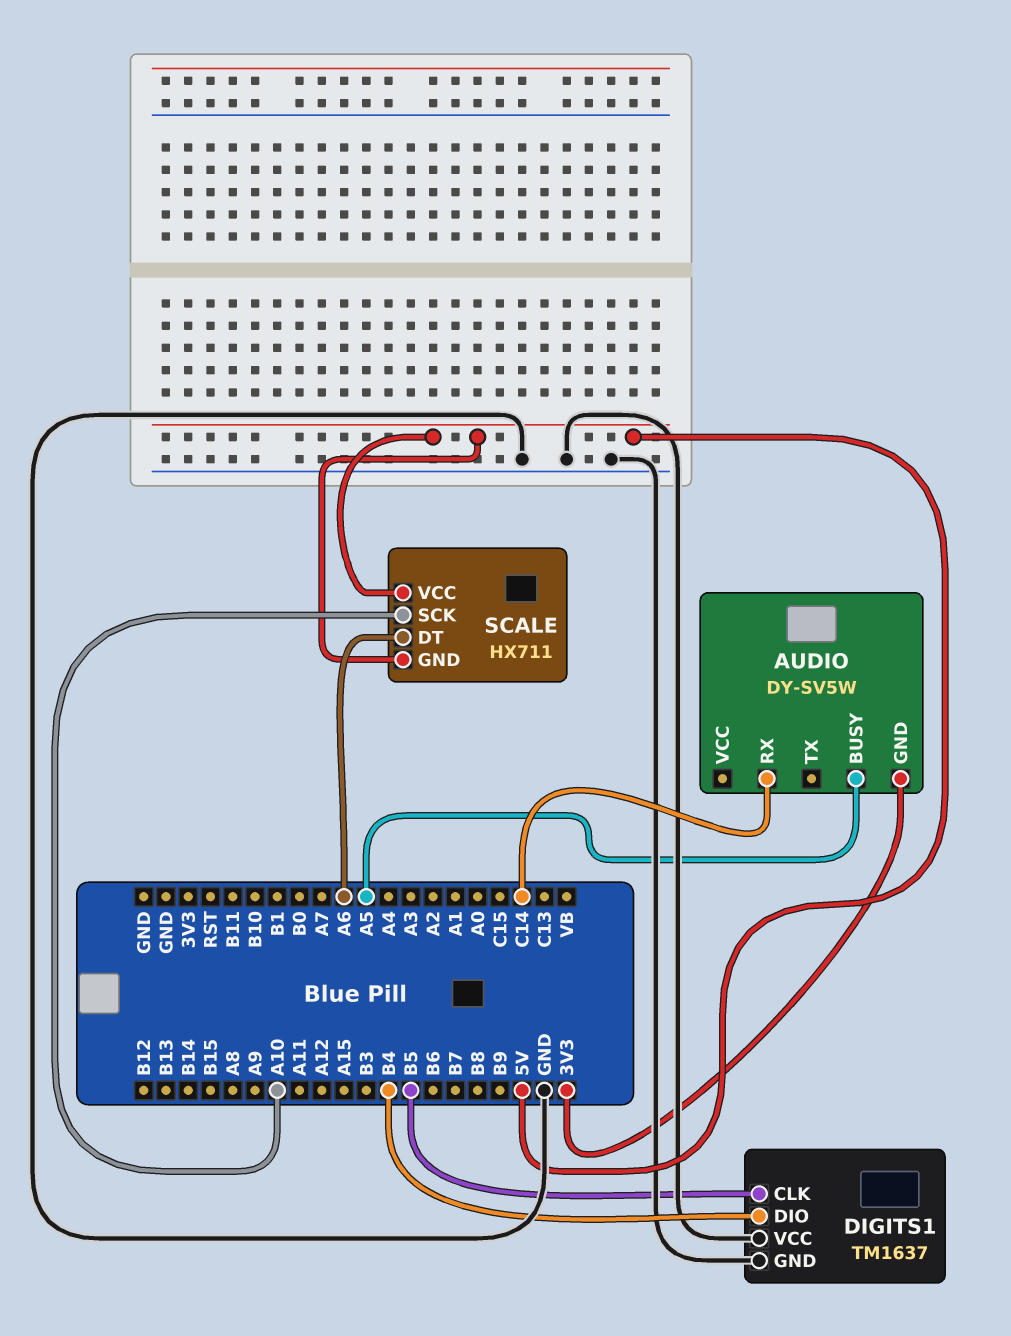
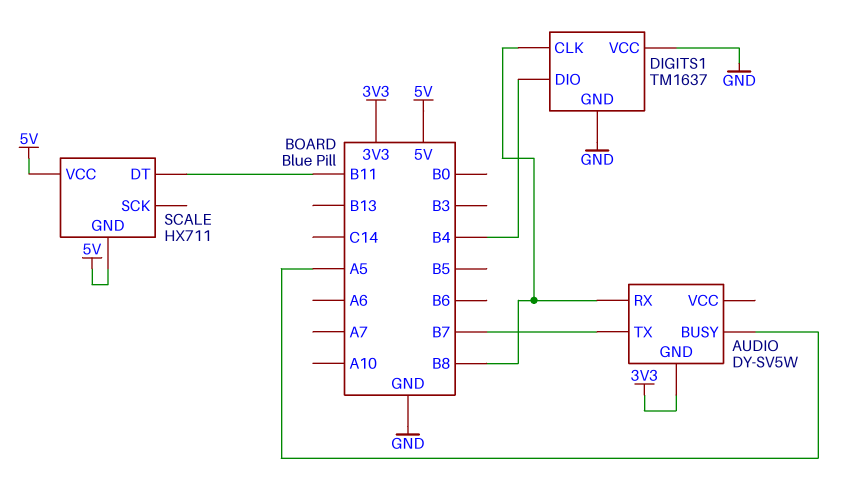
AUDIO pin RX: C14 -> B8
AUDIO pin TX: none -> B7
DIGITS1 pin CLK: B5 -> B8
SCALE pin DT: A6 -> B11
SCALE pin SCK: A10 -> none

